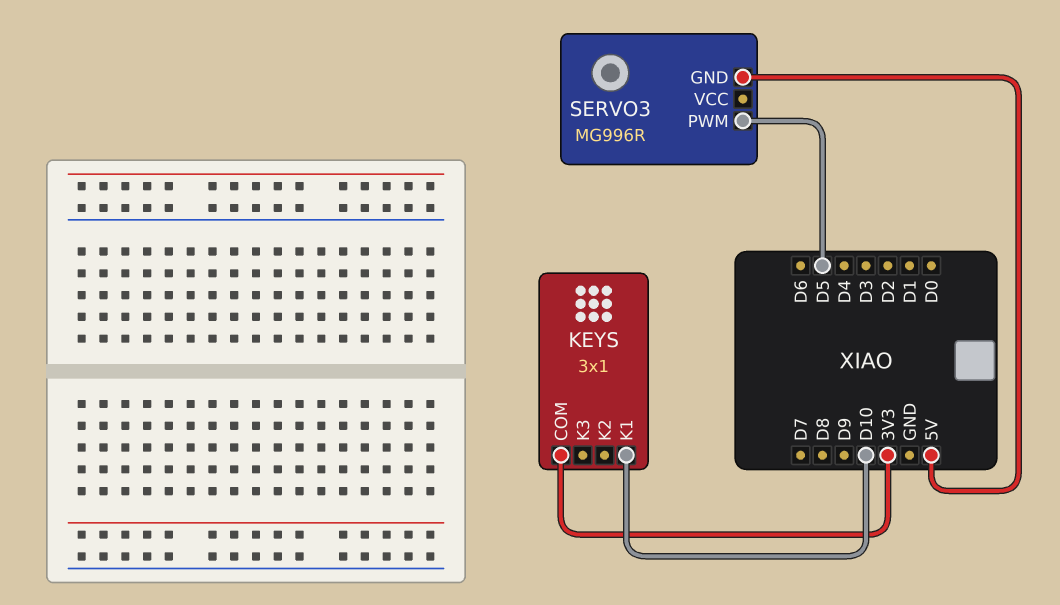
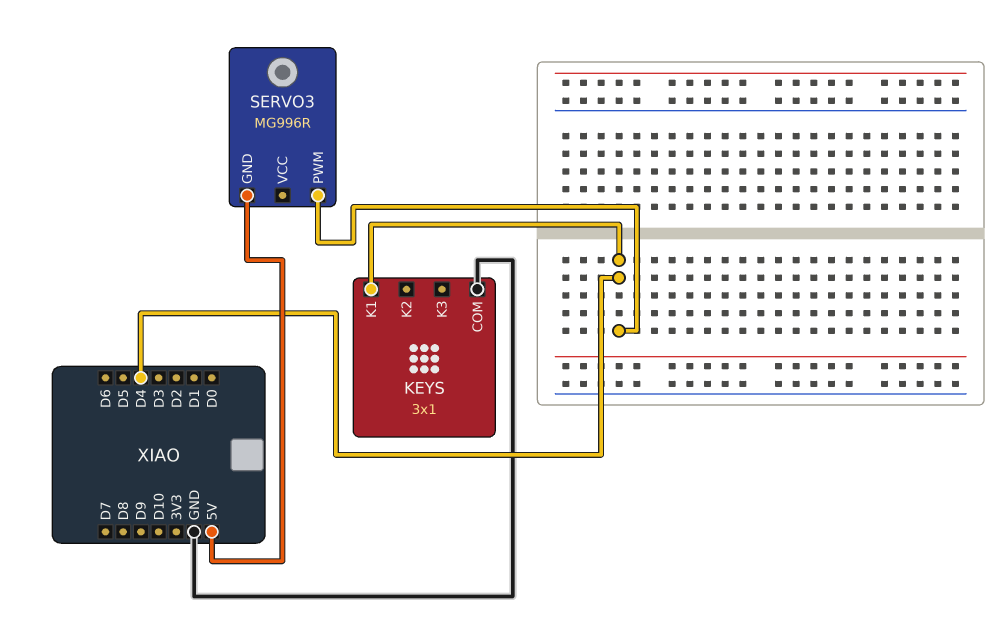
KEYS pin COM: 3V3 -> GND
KEYS pin K1: D10 -> D4
SERVO3 pin PWM: D5 -> D4

